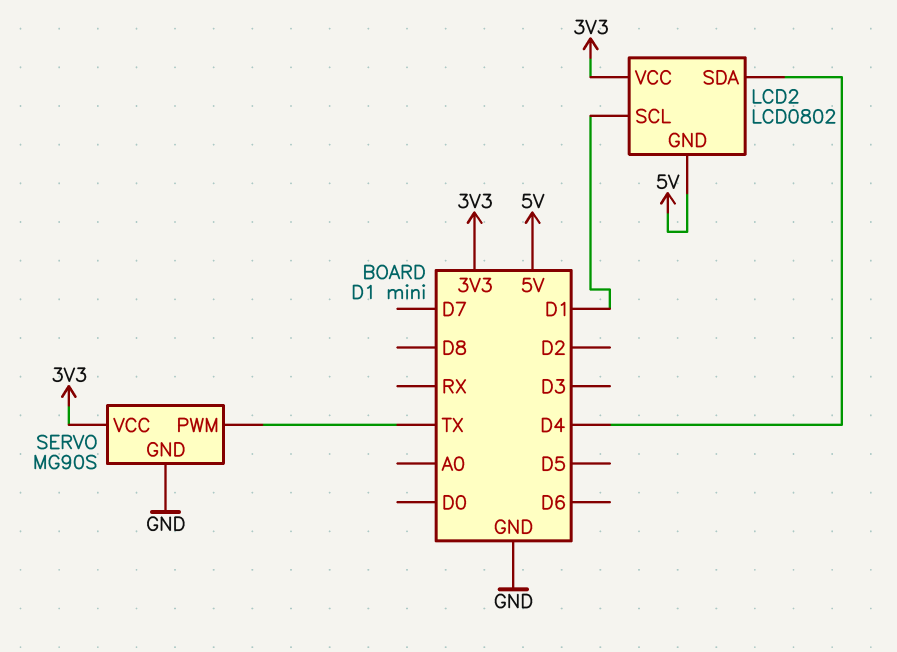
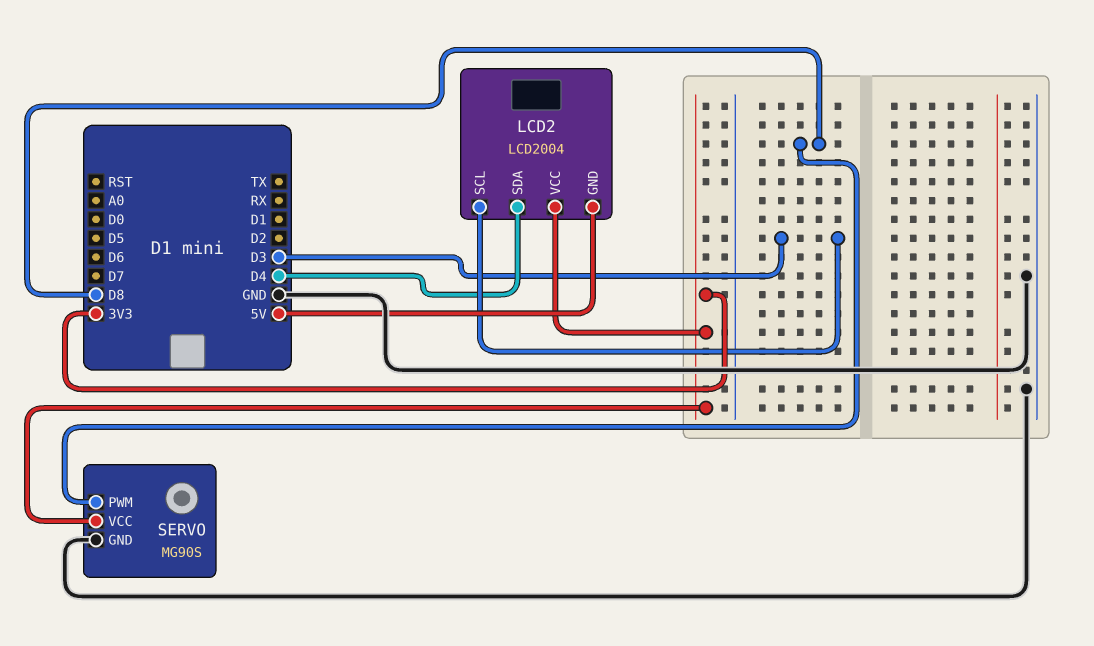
LCD2: LCD0802 -> LCD2004
LCD2 pin SCL: D1 -> D3
SERVO pin PWM: TX -> D8

